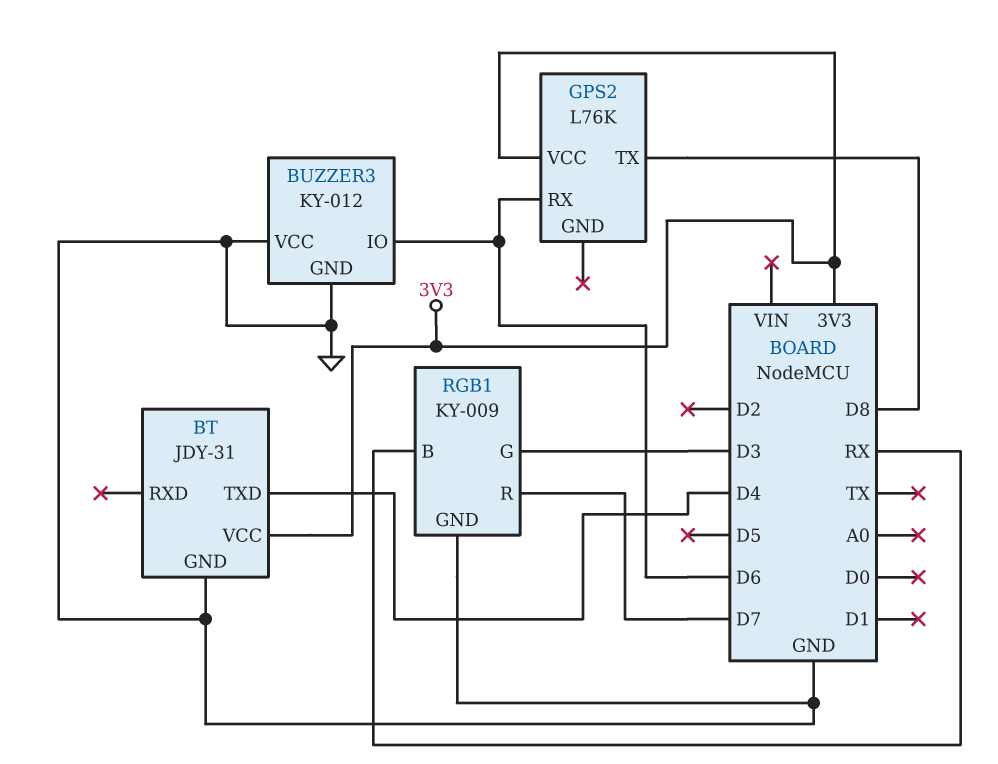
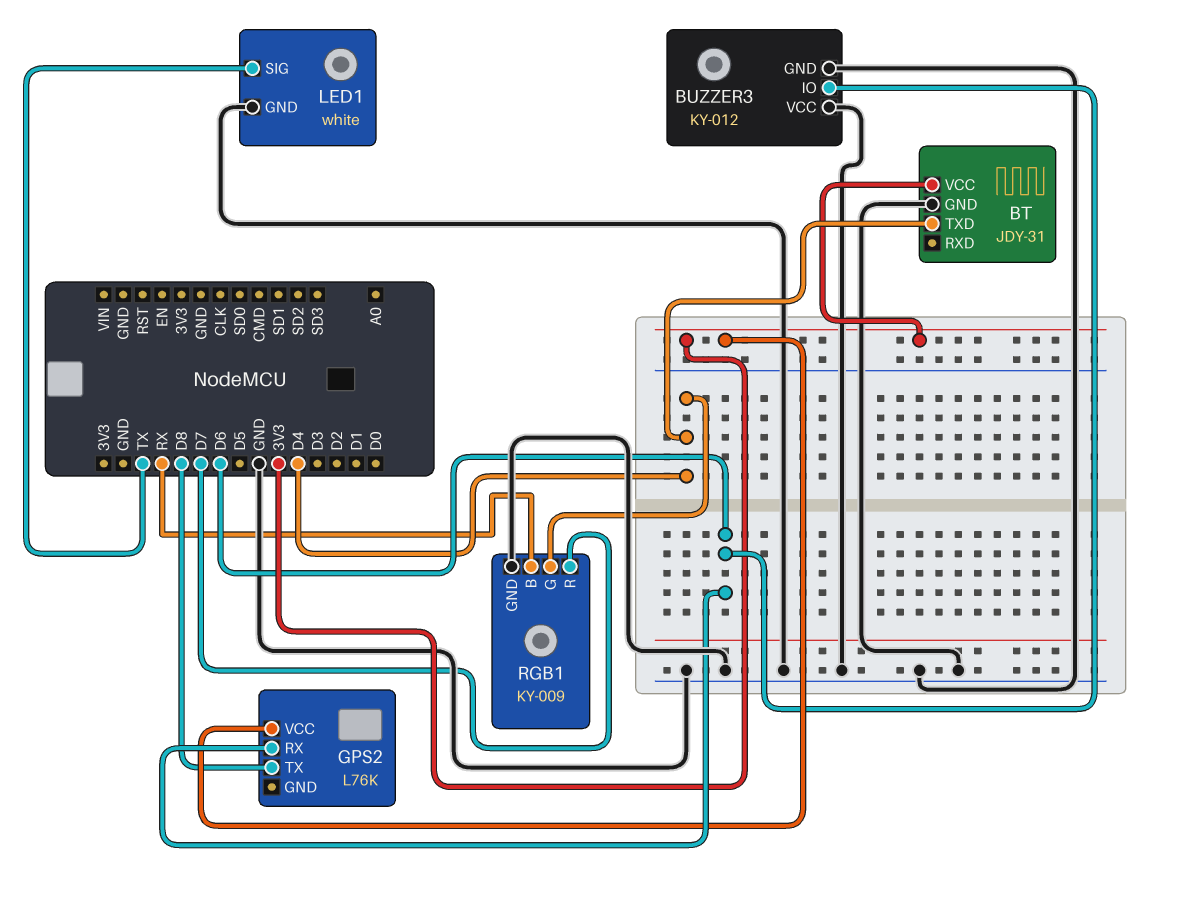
LED1: none -> white
LED1 pin GND: none -> GND
LED1 pin SIG: none -> TX
RGB1 pin G: D3 -> D4

